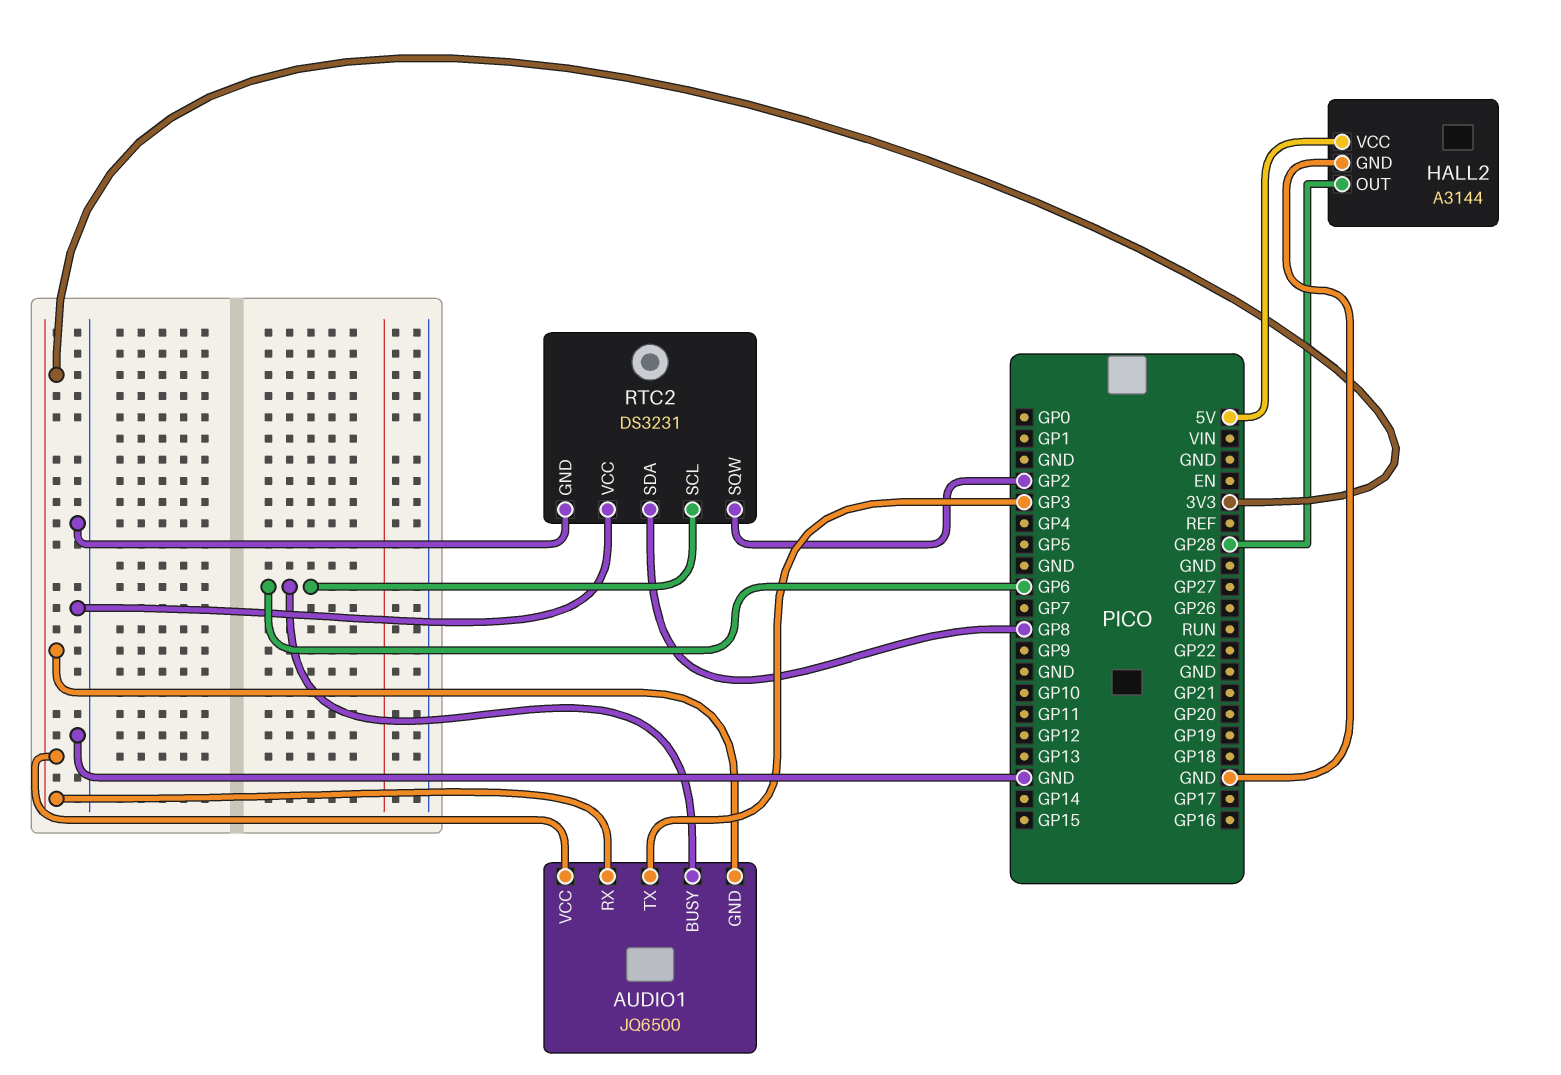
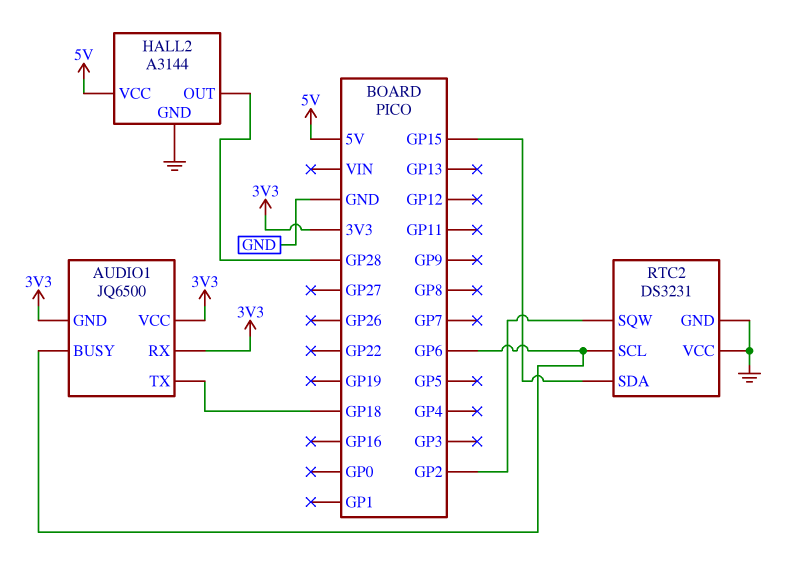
AUDIO1 pin TX: GP3 -> GP18
RTC2 pin SDA: GP8 -> GP15

